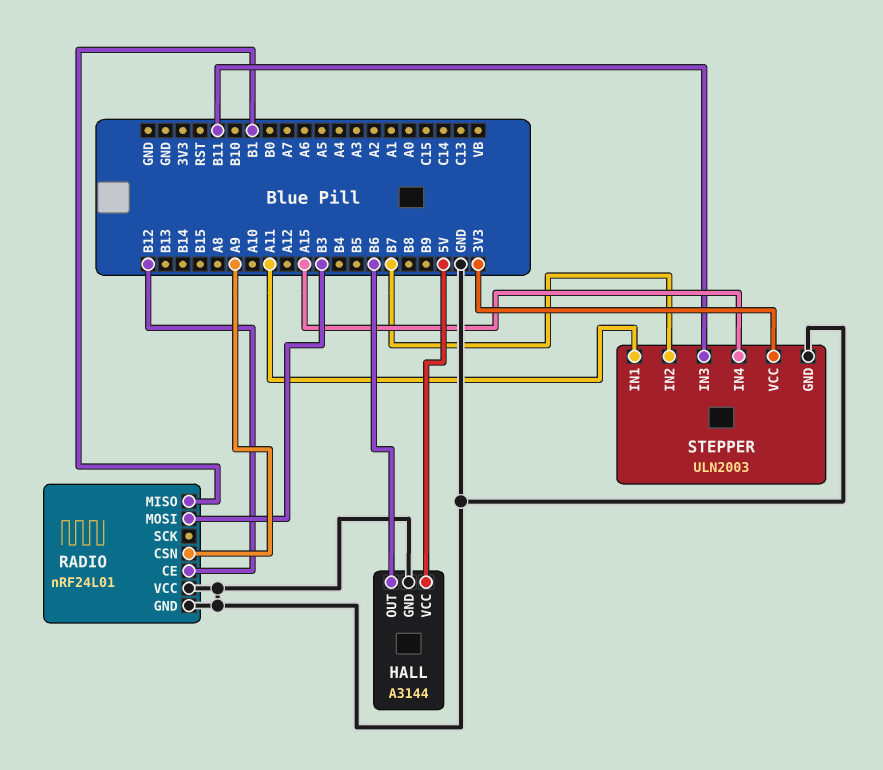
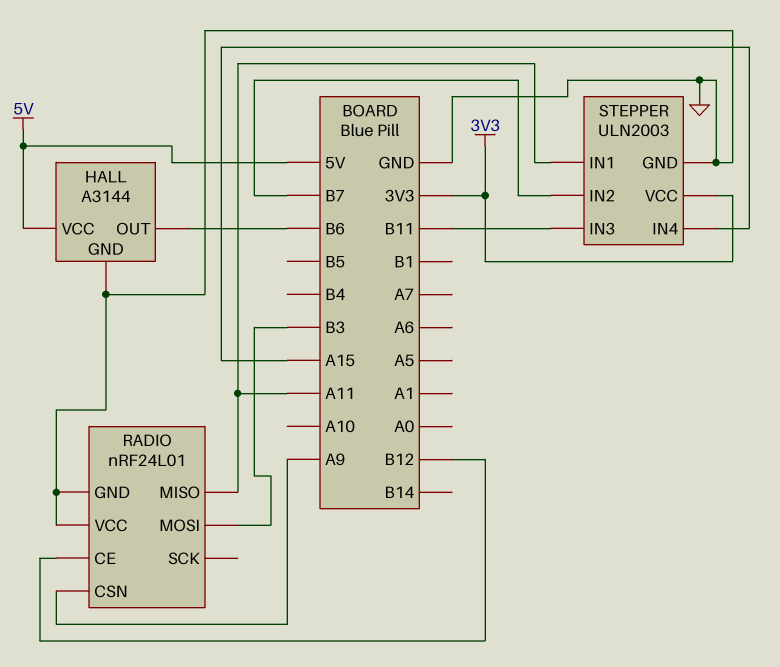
RADIO pin MISO: B1 -> A11

